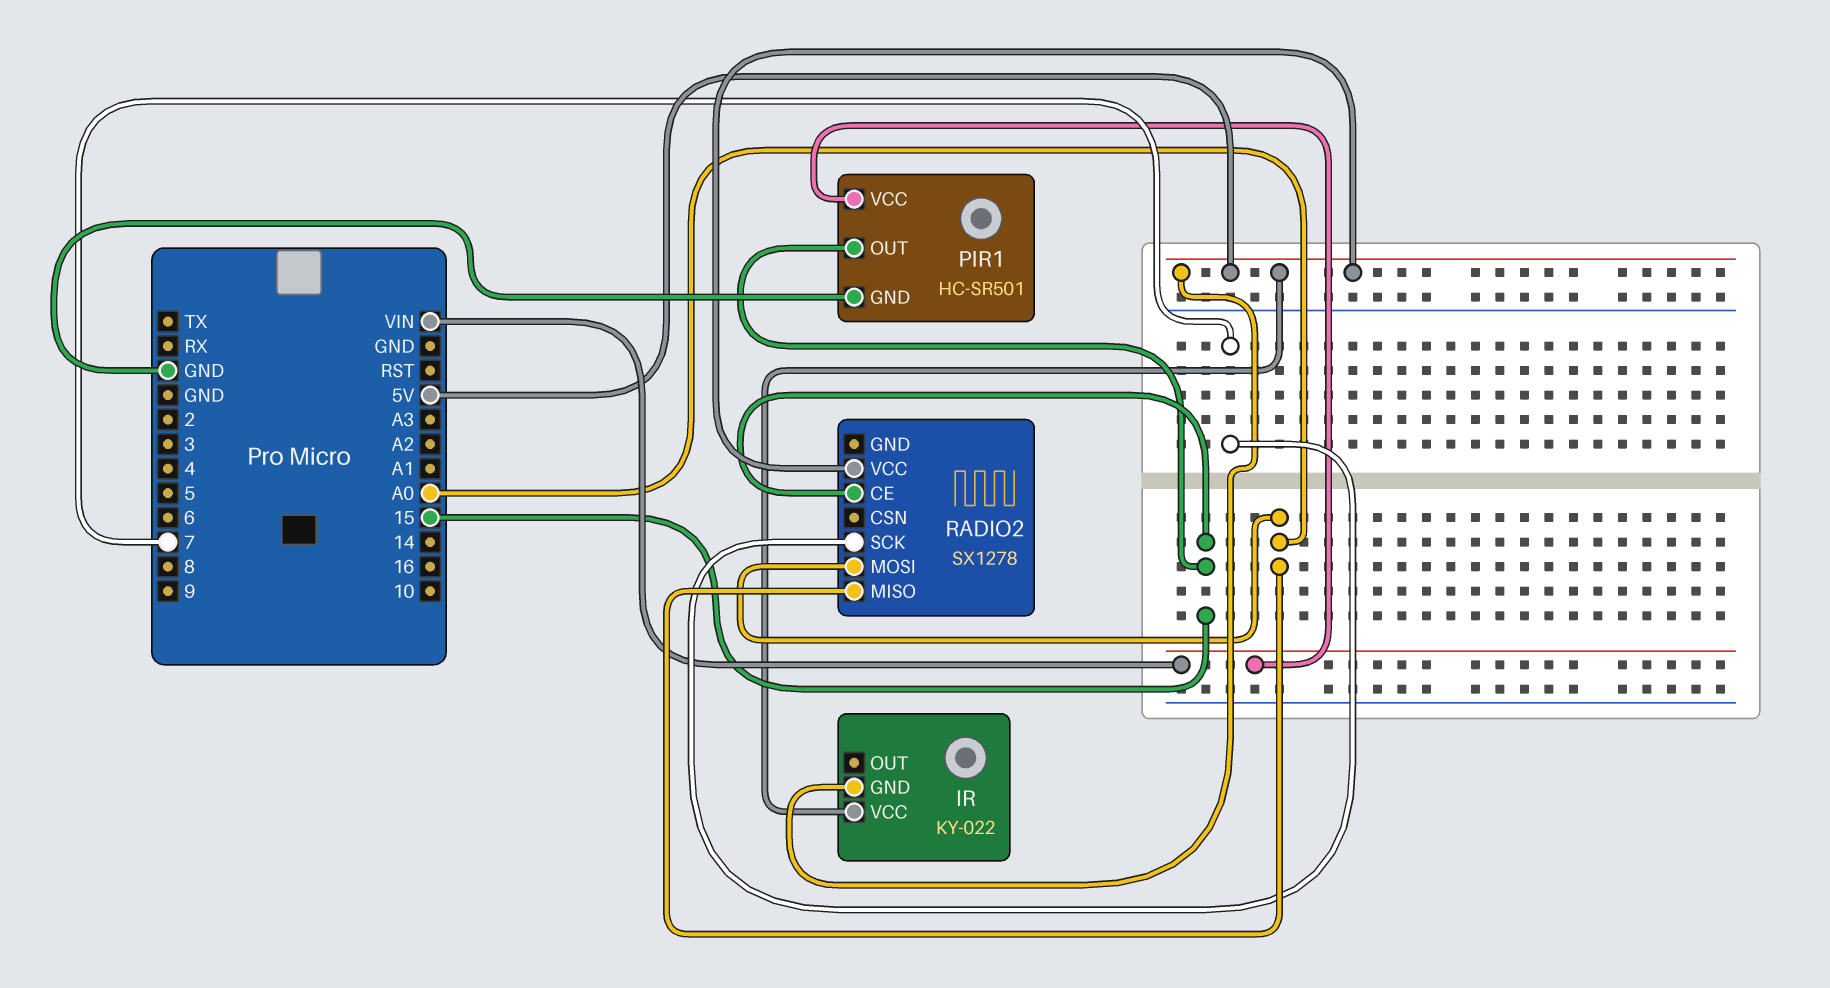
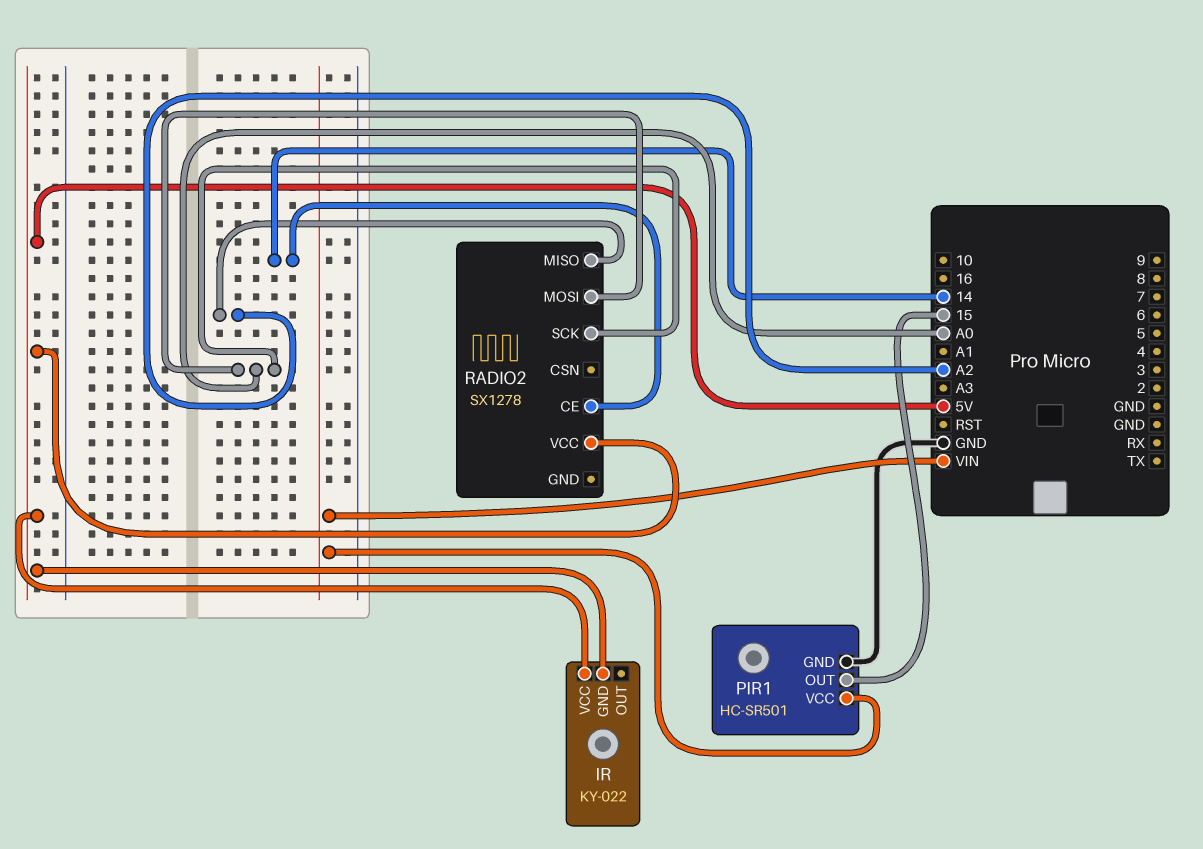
RADIO2 pin CE: 15 -> 14
RADIO2 pin MISO: A0 -> A2
RADIO2 pin SCK: 7 -> A0

